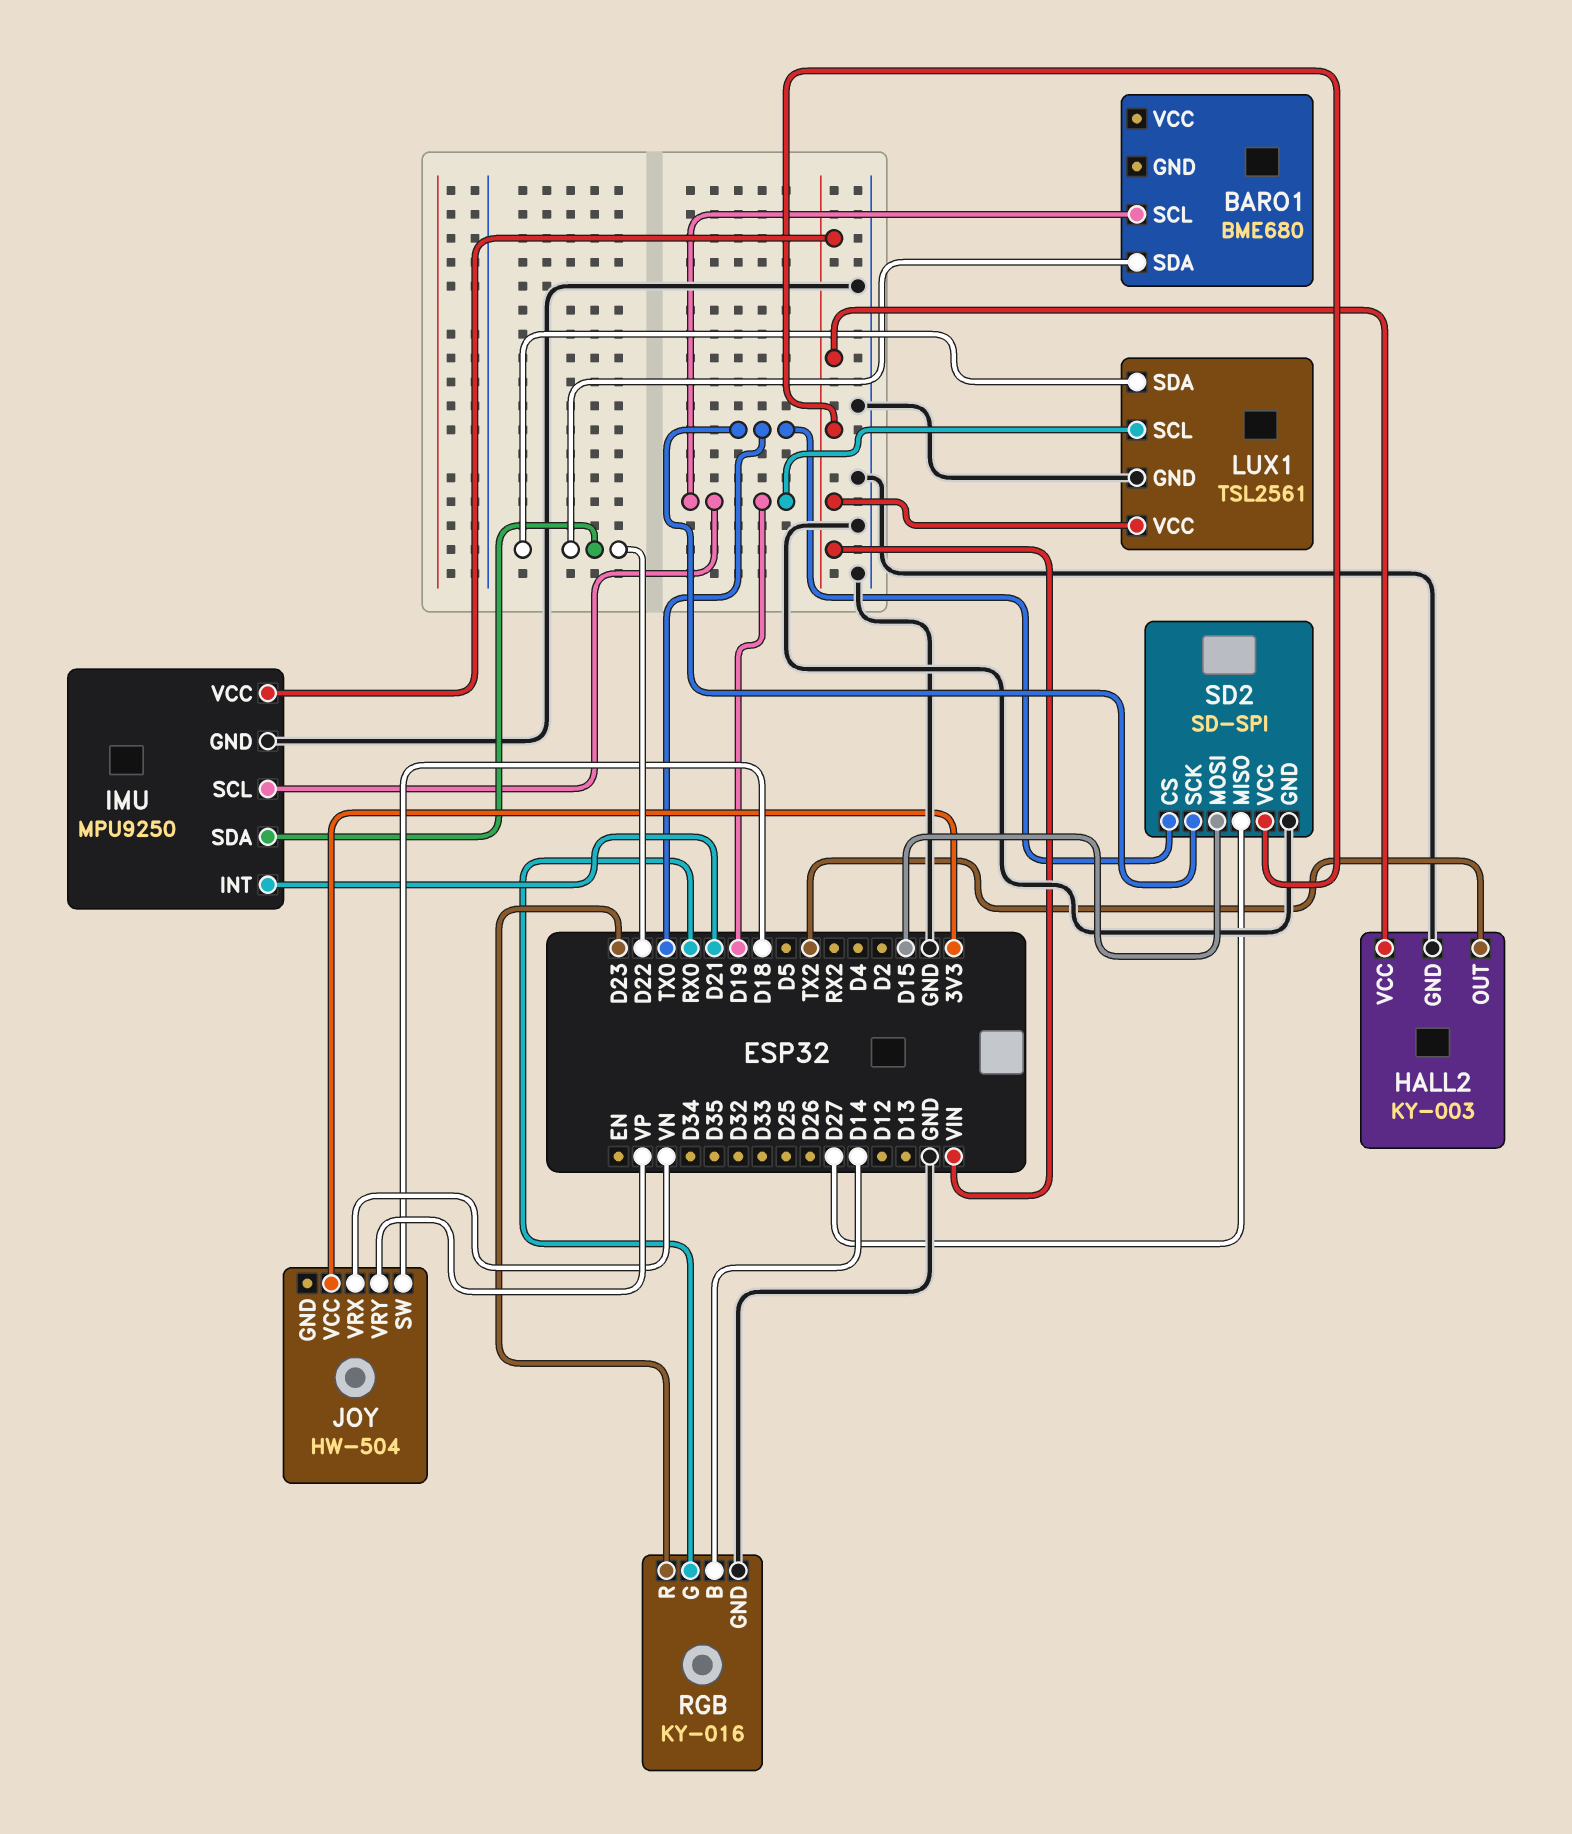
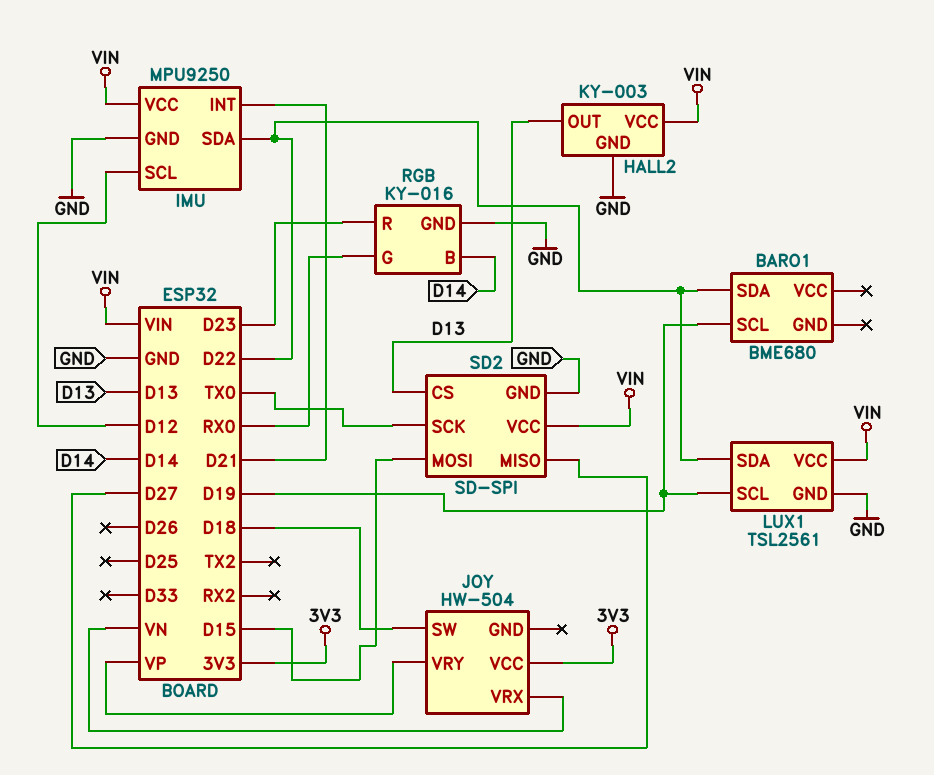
HALL2 pin OUT: TX2 -> D13
IMU pin SCL: D19 -> D12
SD2 pin CS: TX0 -> D13

